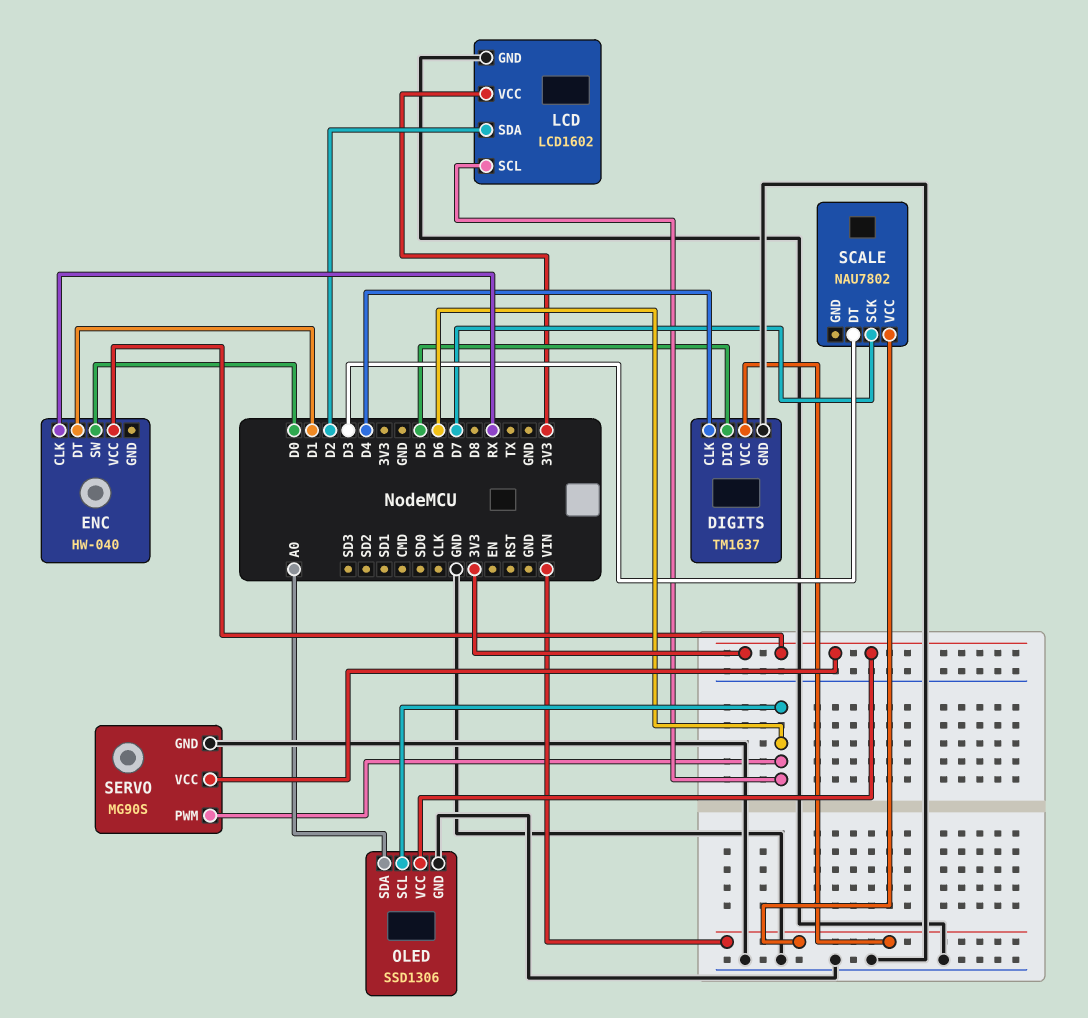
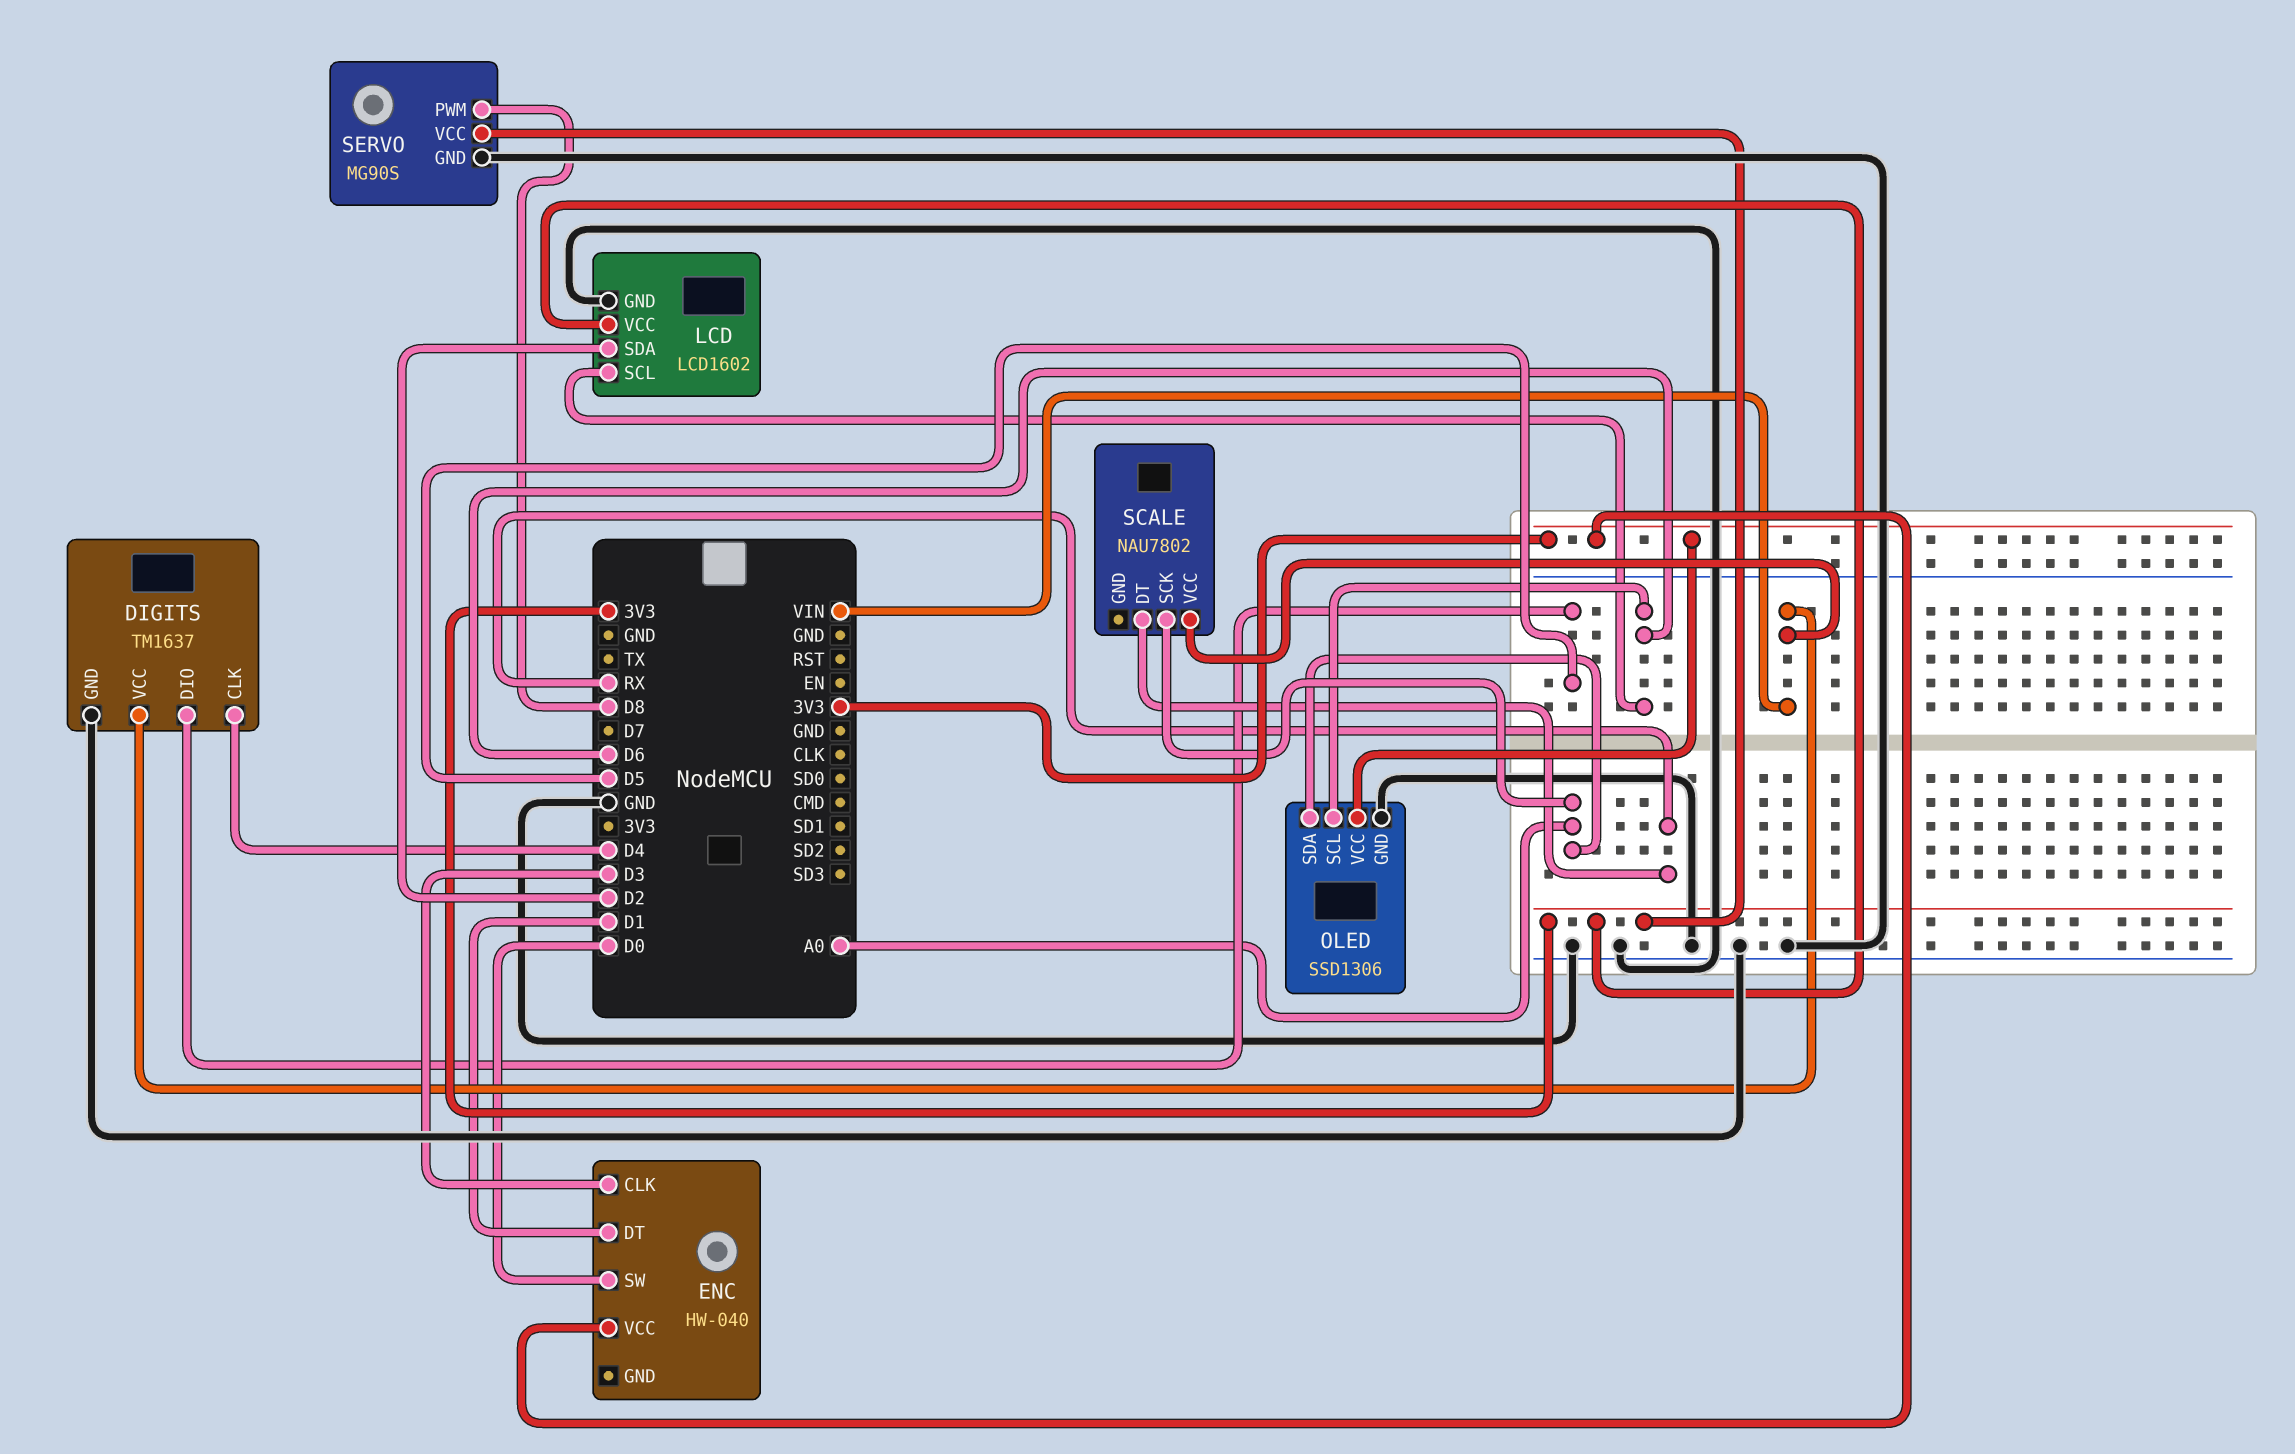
ENC pin CLK: RX -> D3
SCALE pin DT: D3 -> RX
SCALE pin SCK: D7 -> A0
SERVO pin PWM: D6 -> D8

